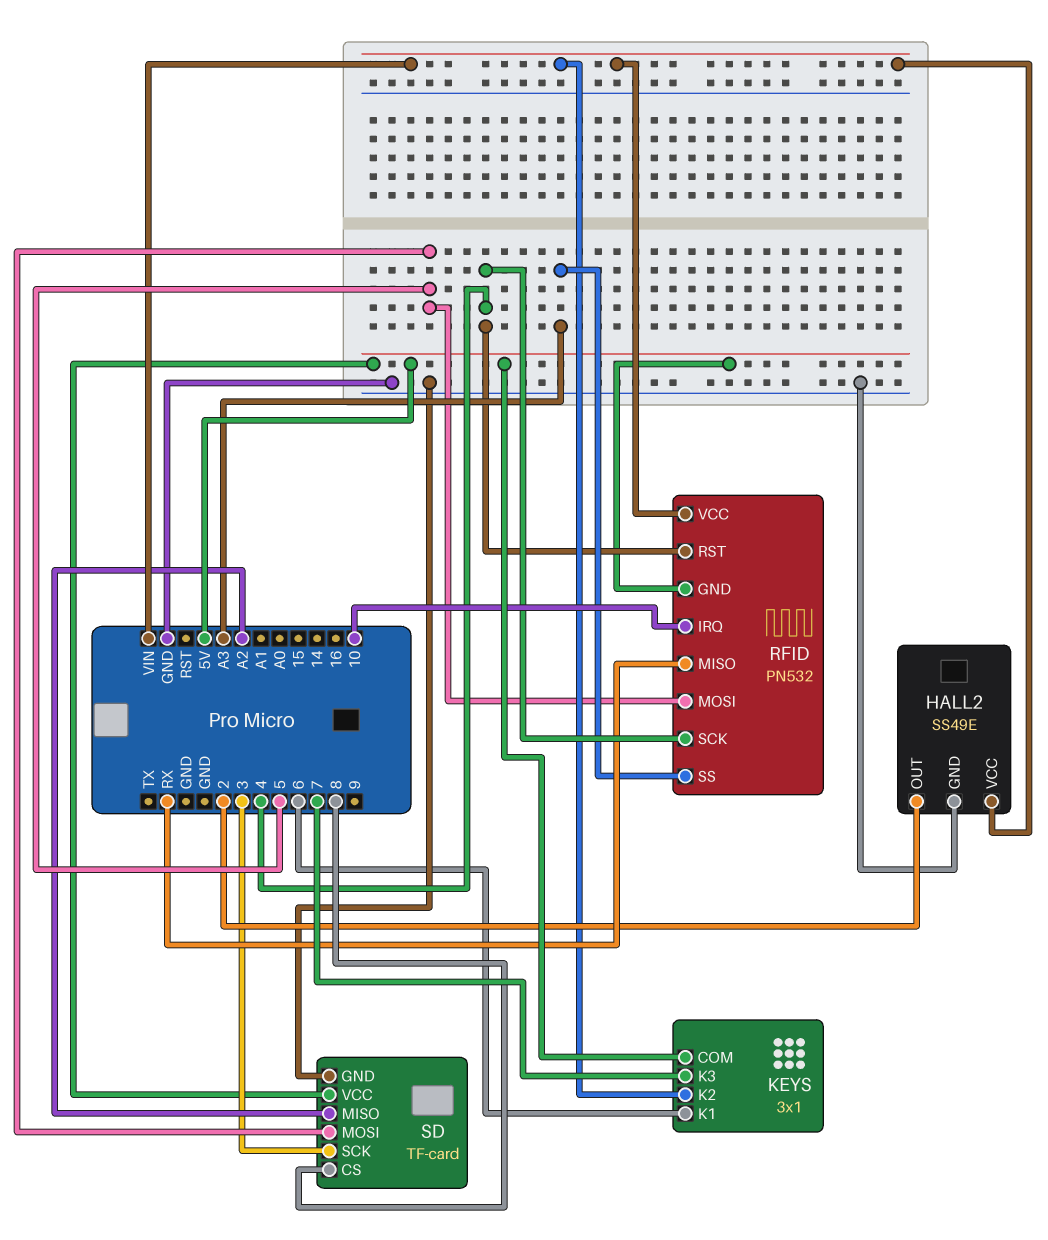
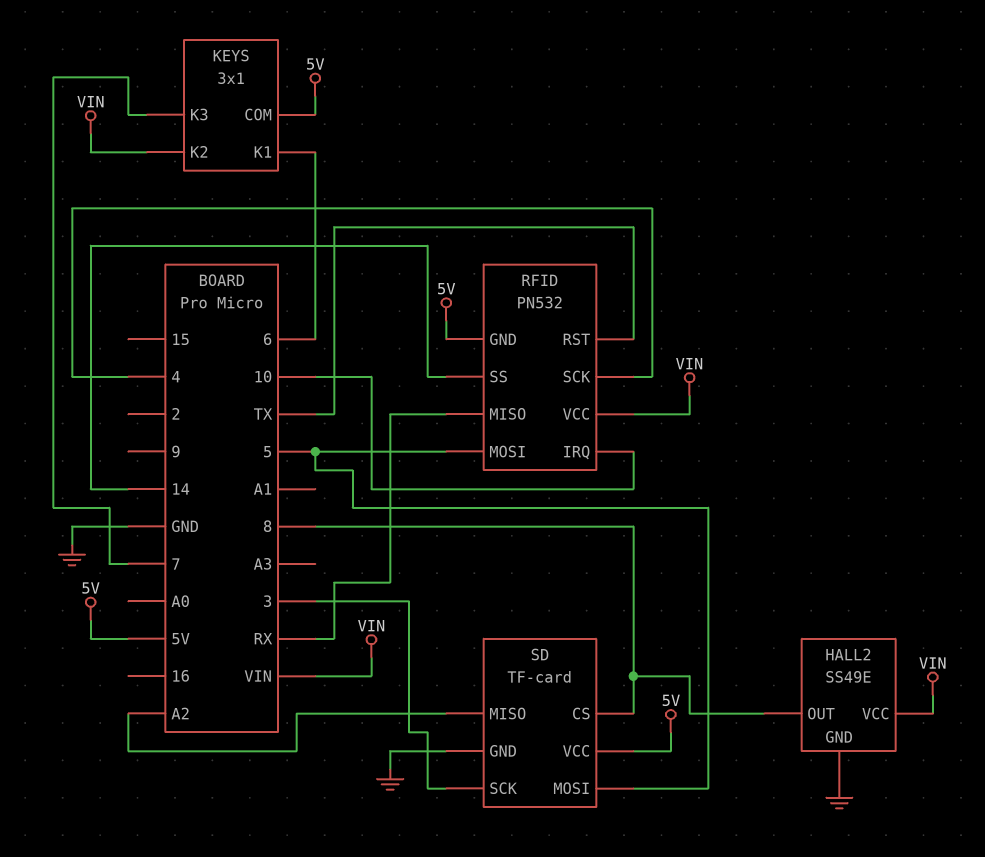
HALL2 pin OUT: 2 -> 8
RFID pin RST: 4 -> TX
RFID pin SS: A3 -> 14

